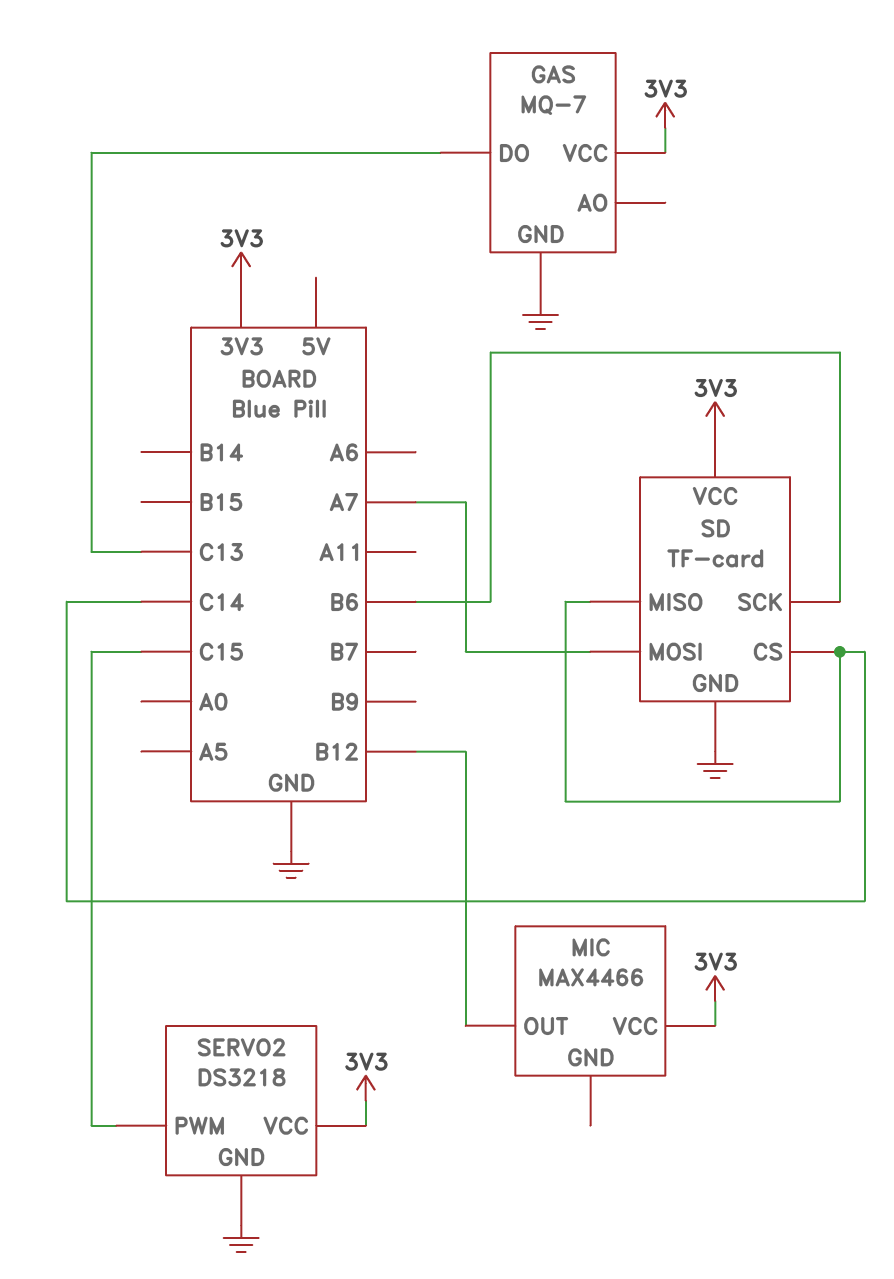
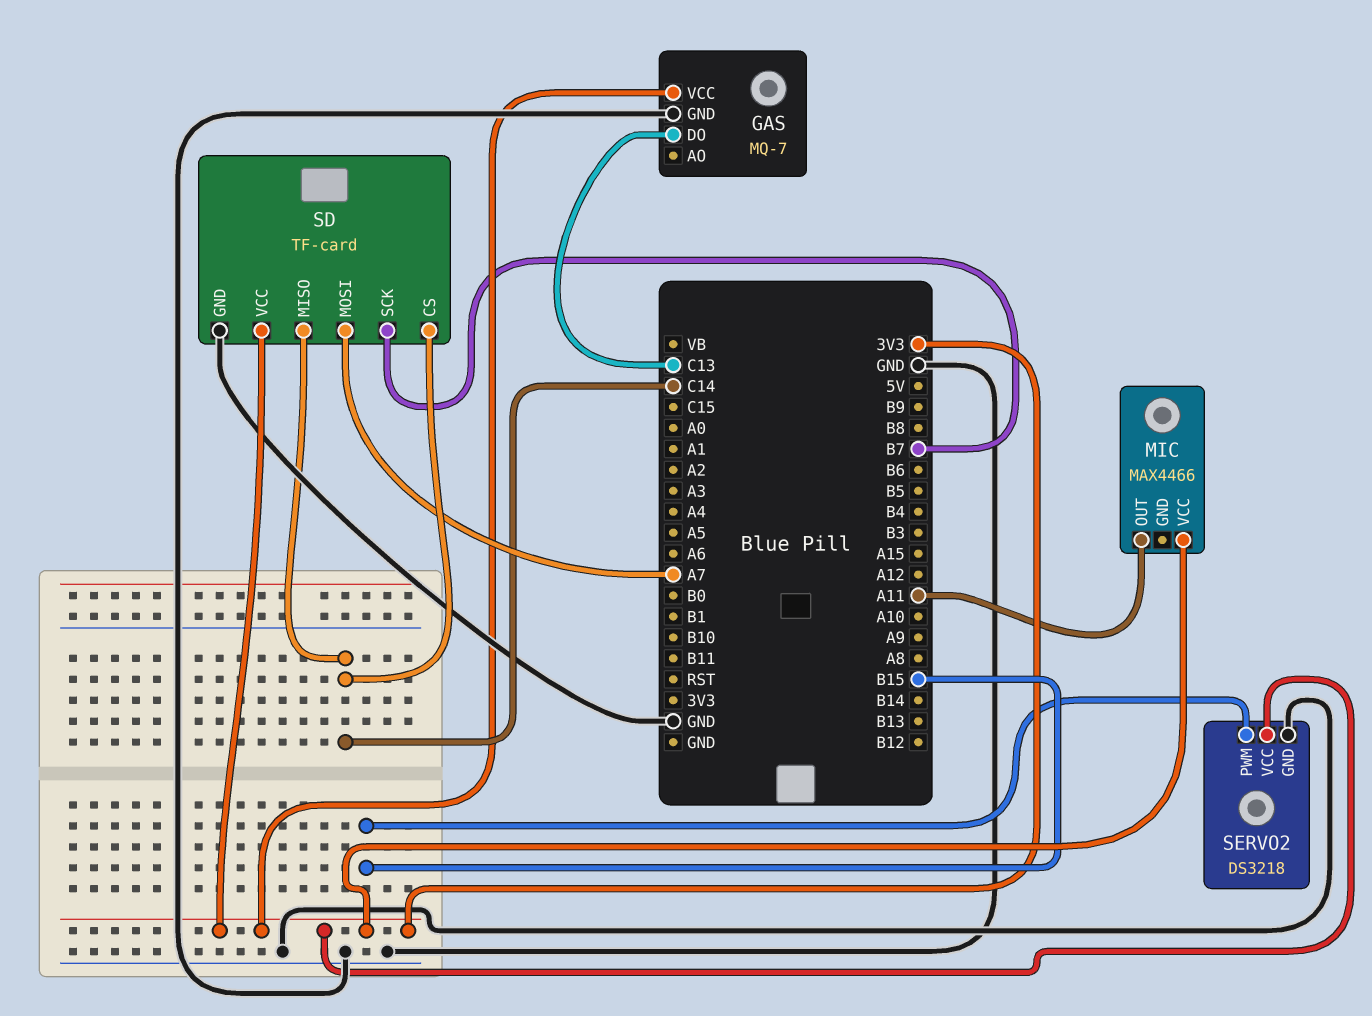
MIC pin OUT: B12 -> A11
SD pin SCK: B6 -> B7
SERVO2 pin PWM: C15 -> B15

